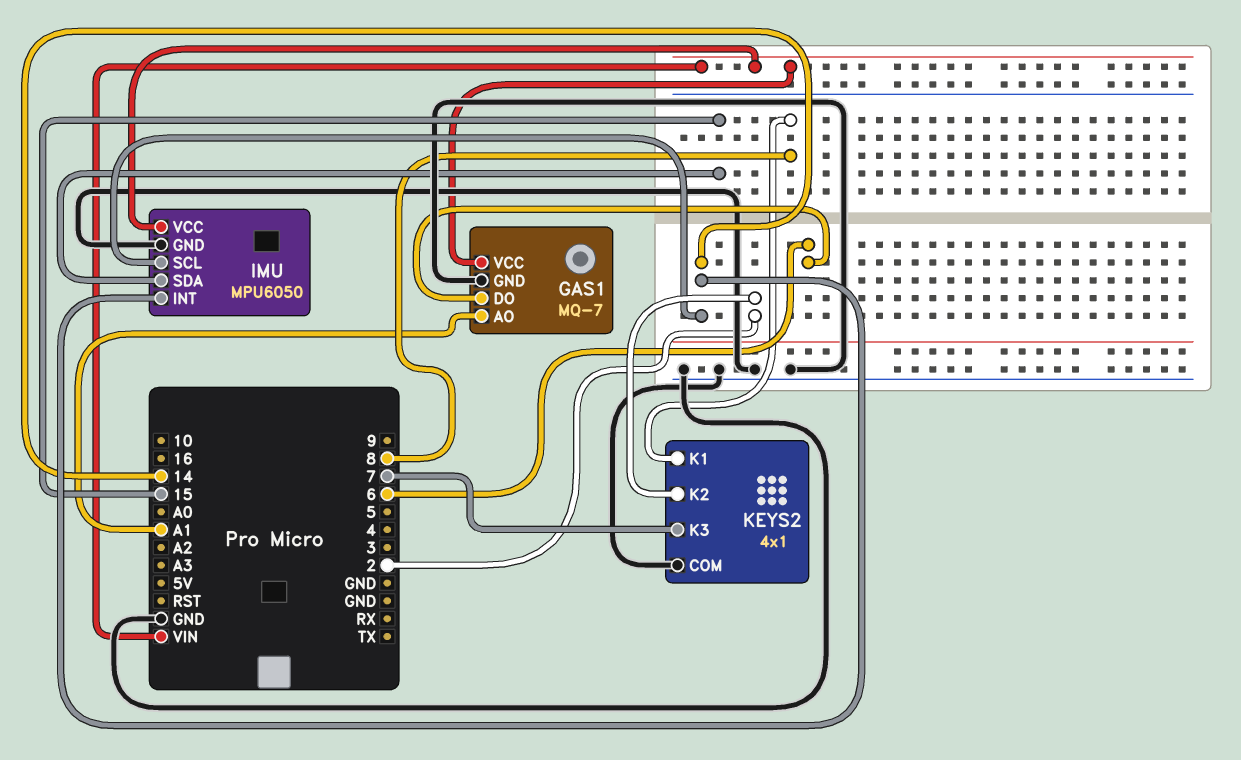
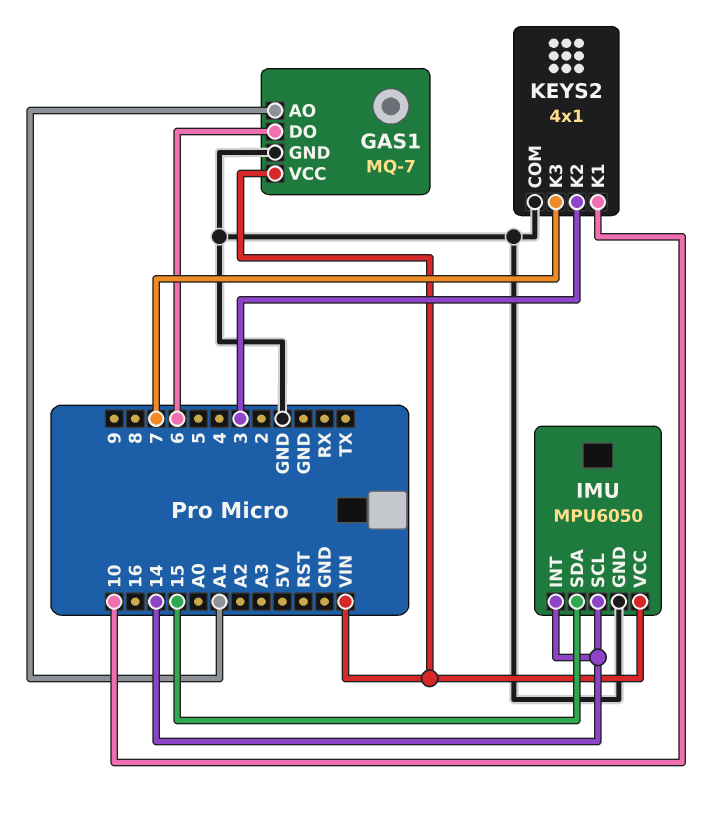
KEYS2 pin K1: 8 -> 10
KEYS2 pin K2: 2 -> 3

